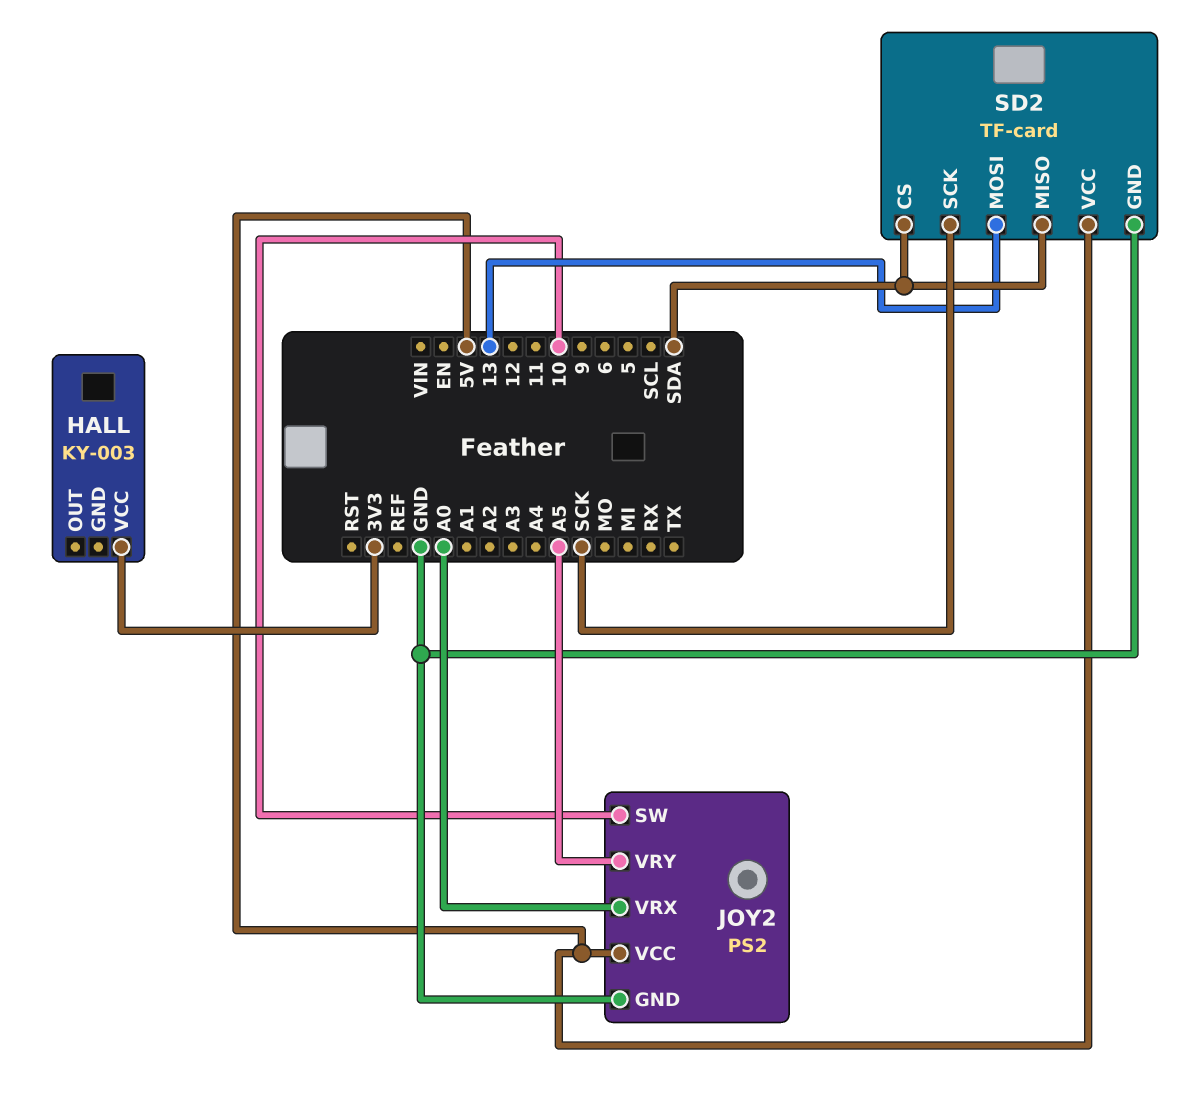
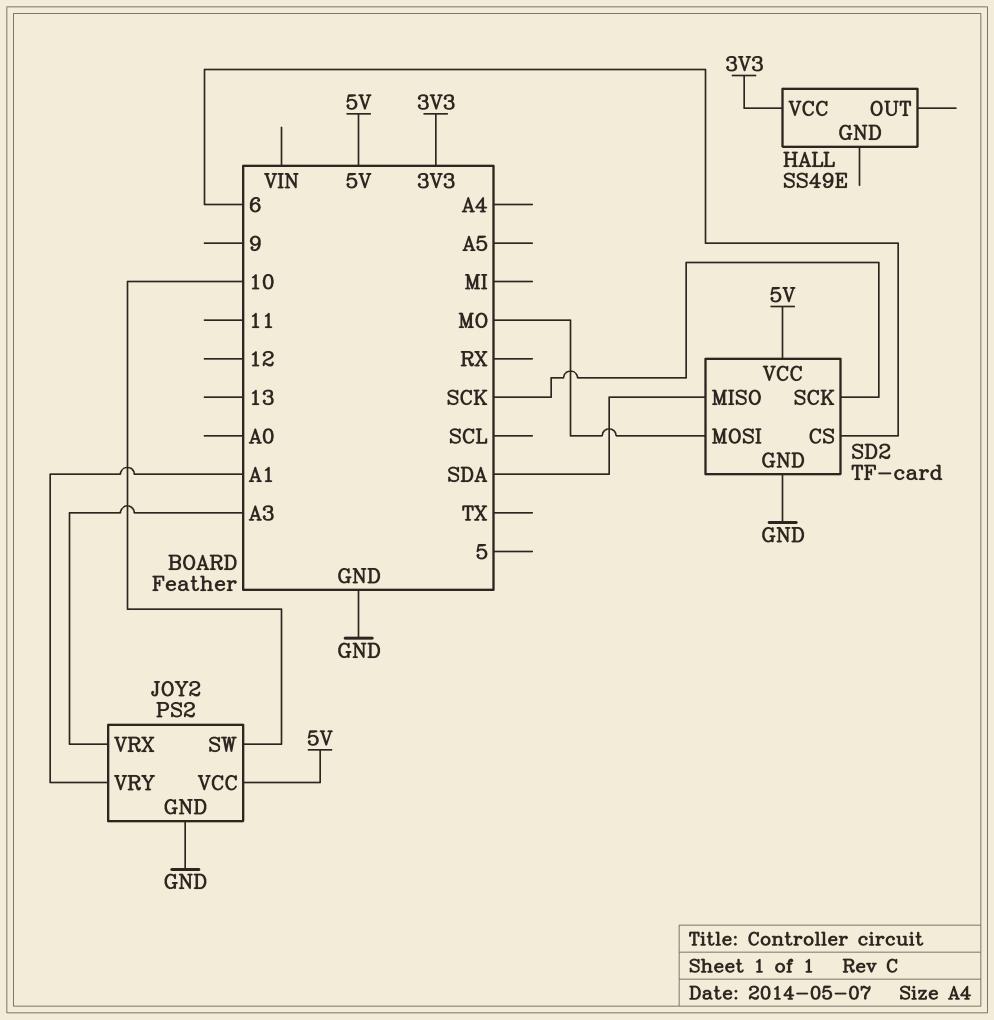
HALL: KY-003 -> SS49E
JOY2 pin VRX: A0 -> A3
JOY2 pin VRY: A5 -> A1
SD2 pin CS: SDA -> 6
SD2 pin MOSI: 13 -> MO

